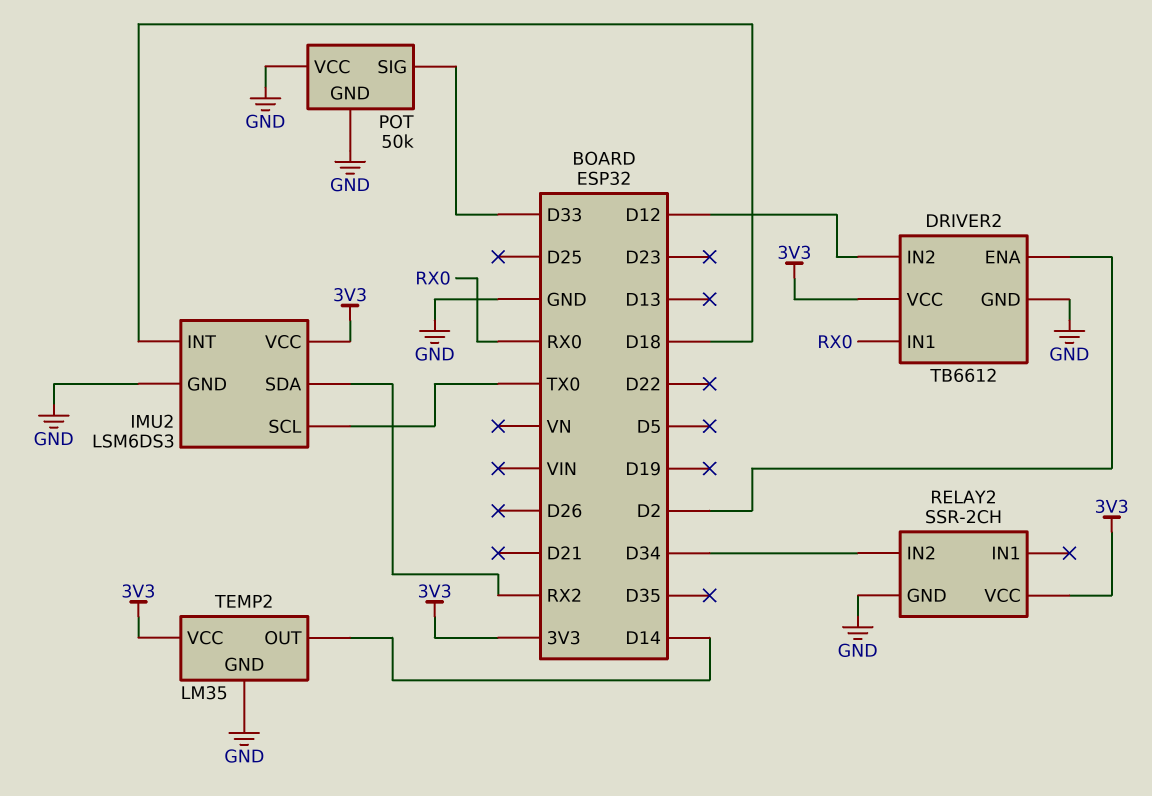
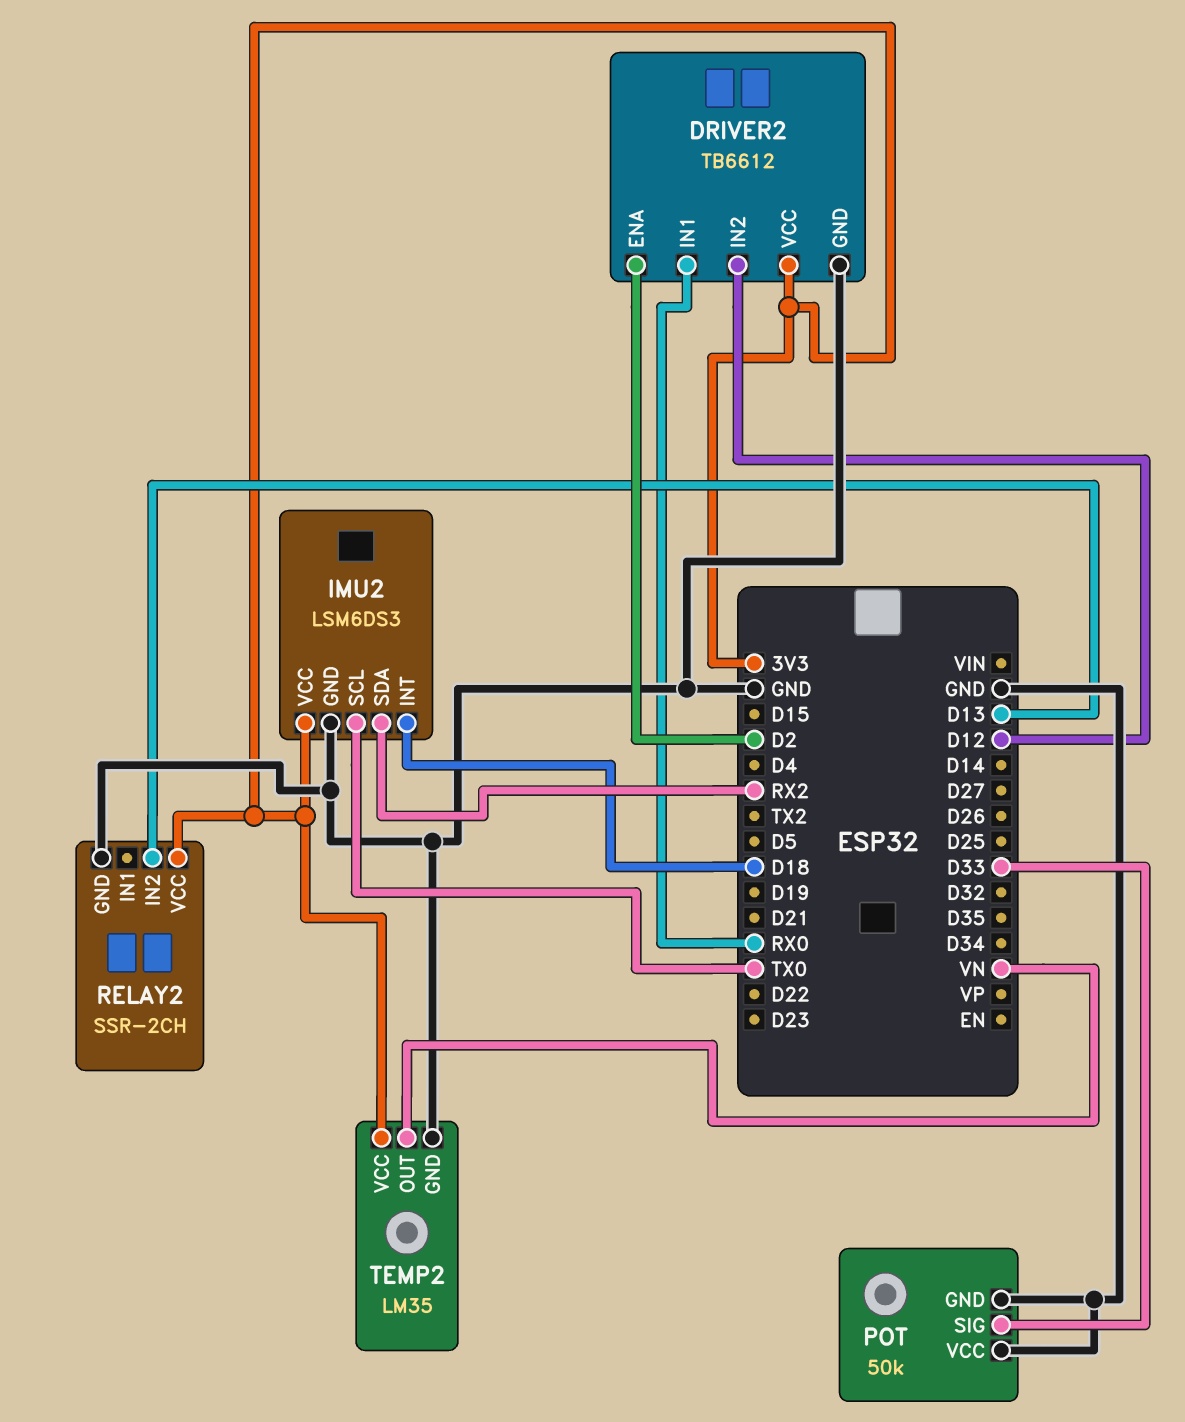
RELAY2 pin IN2: D34 -> D13
TEMP2 pin OUT: D14 -> VN

